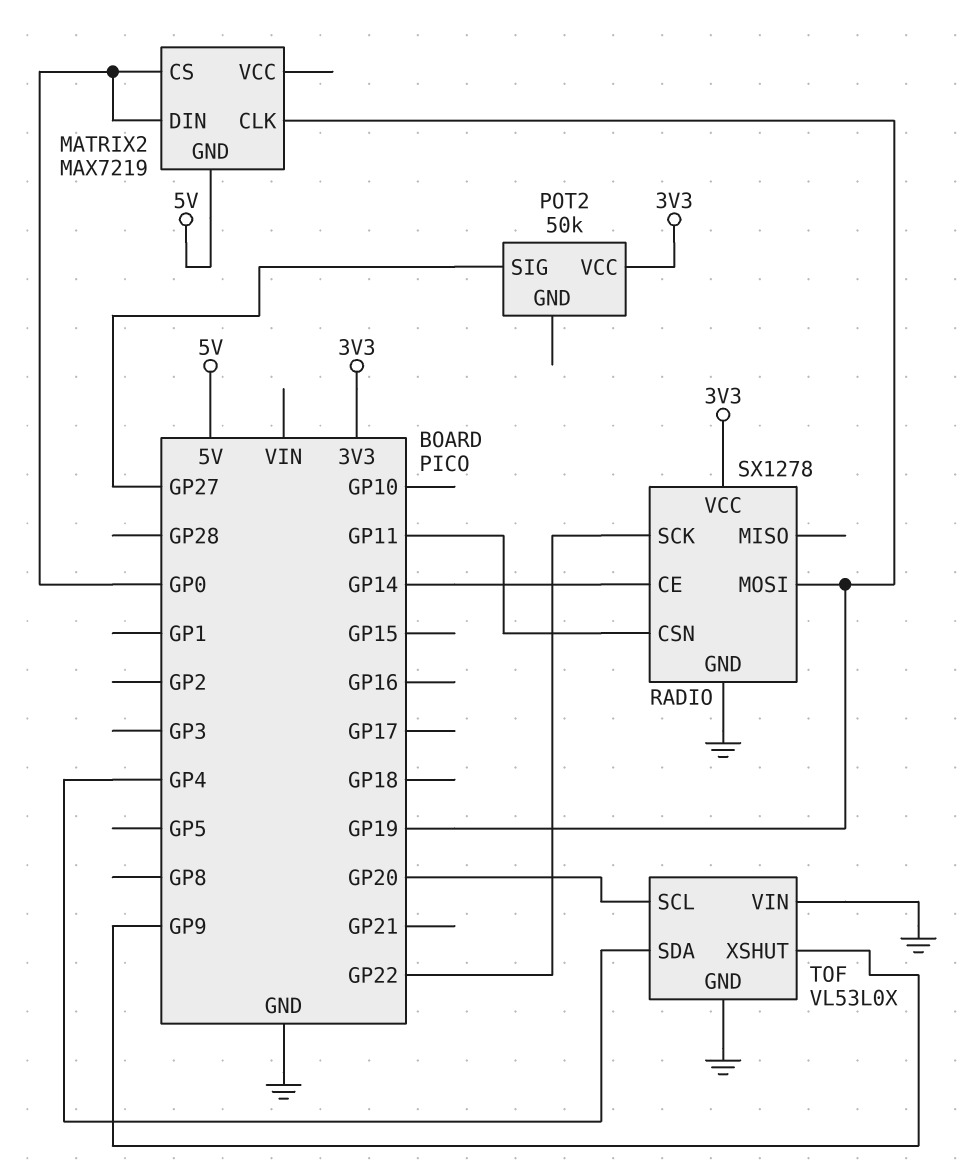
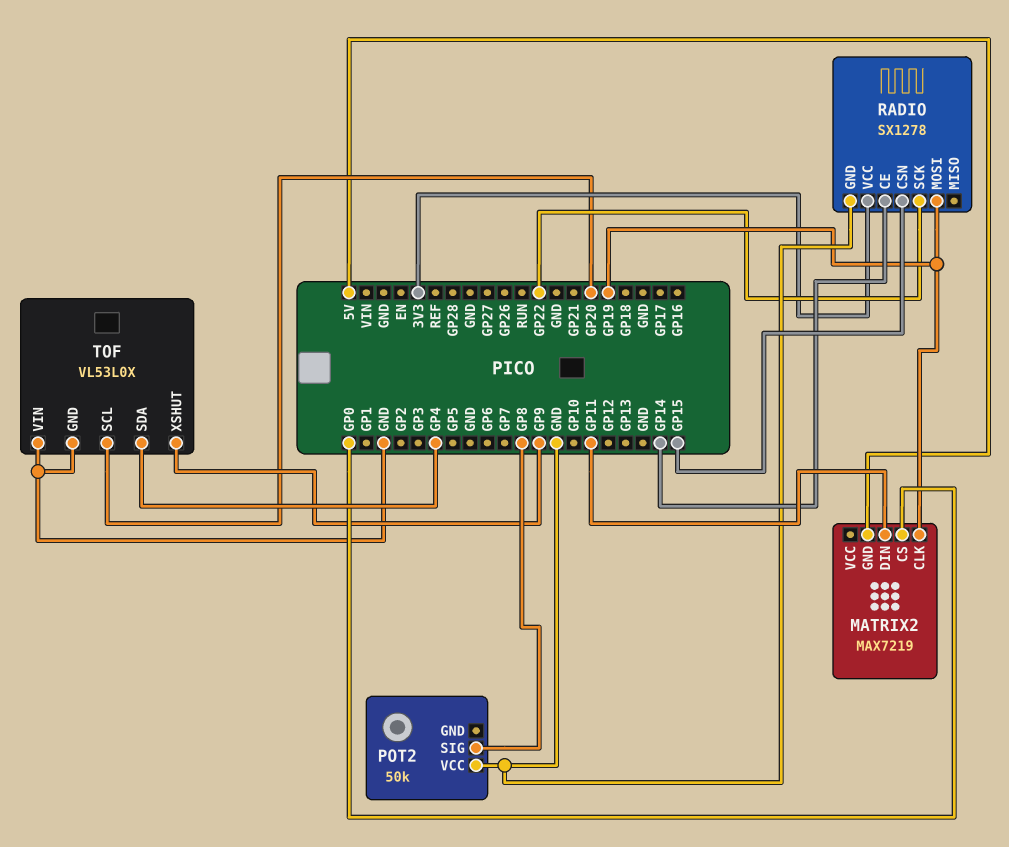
MATRIX2 pin DIN: GP0 -> GP11
POT2 pin SIG: GP27 -> GP8
POT2 pin VCC: 3V3 -> GND
RADIO pin CSN: GP11 -> GP15

